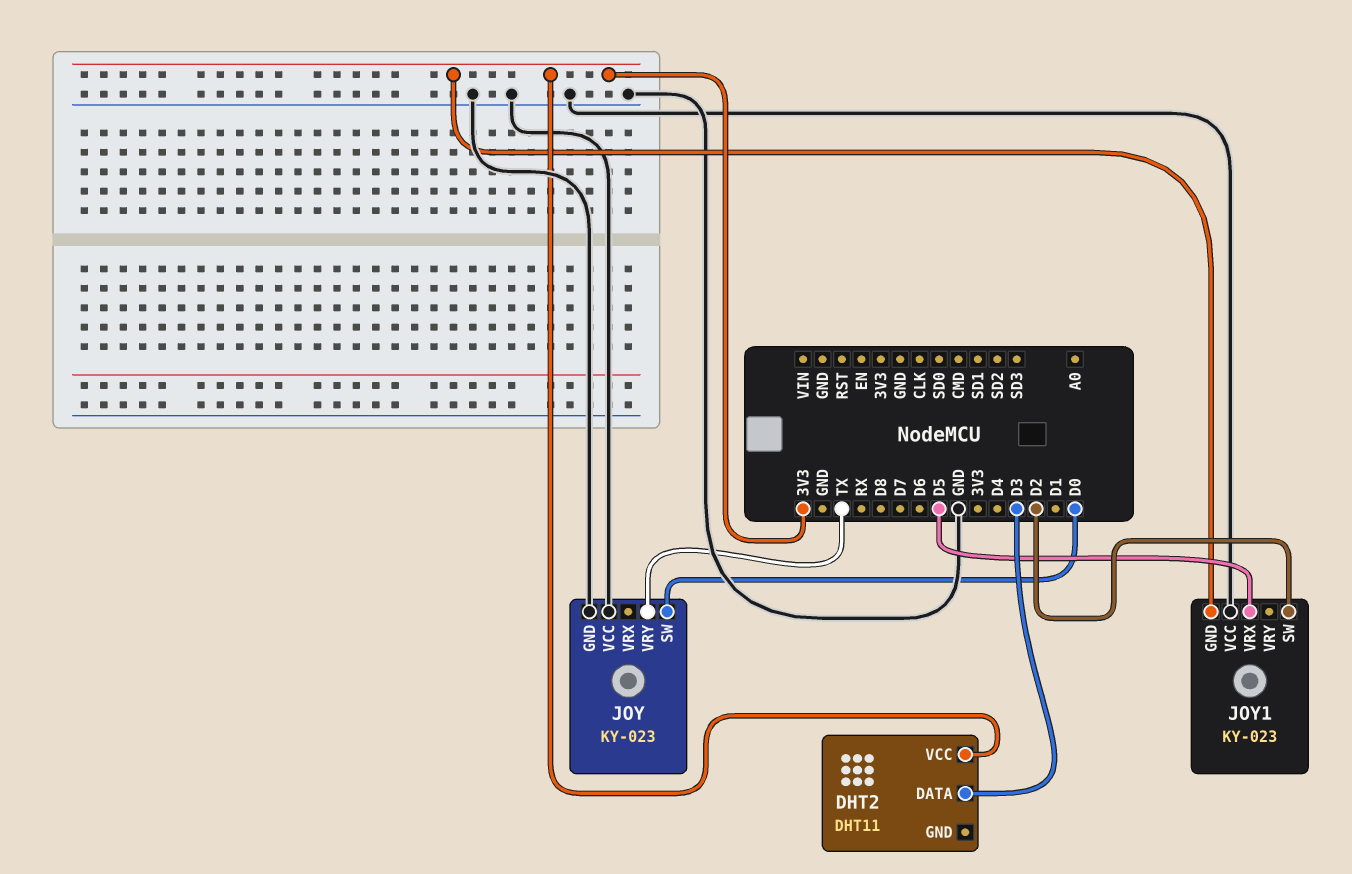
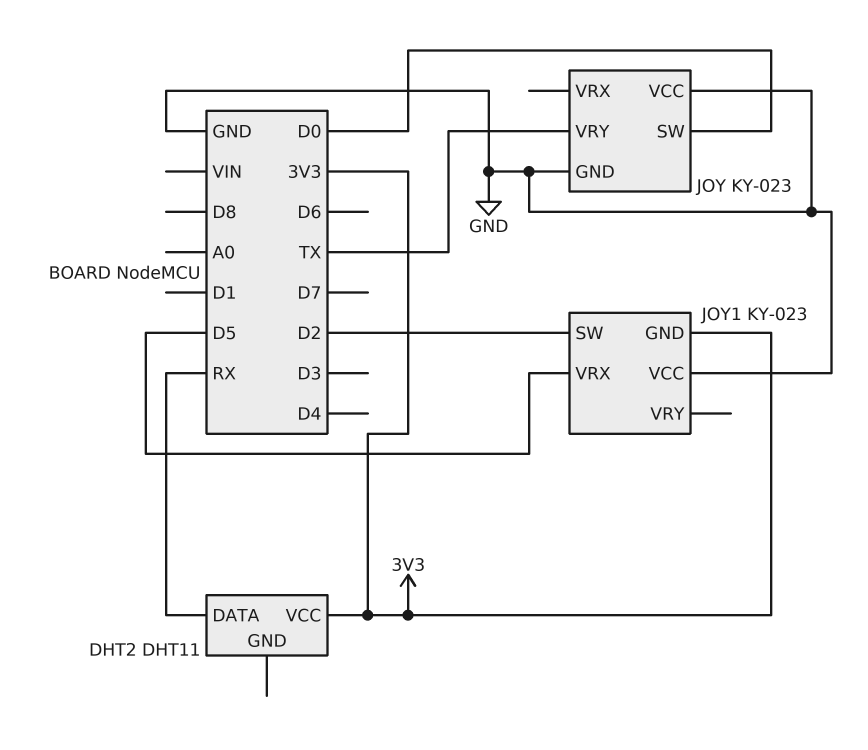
DHT2 pin DATA: D3 -> RX

